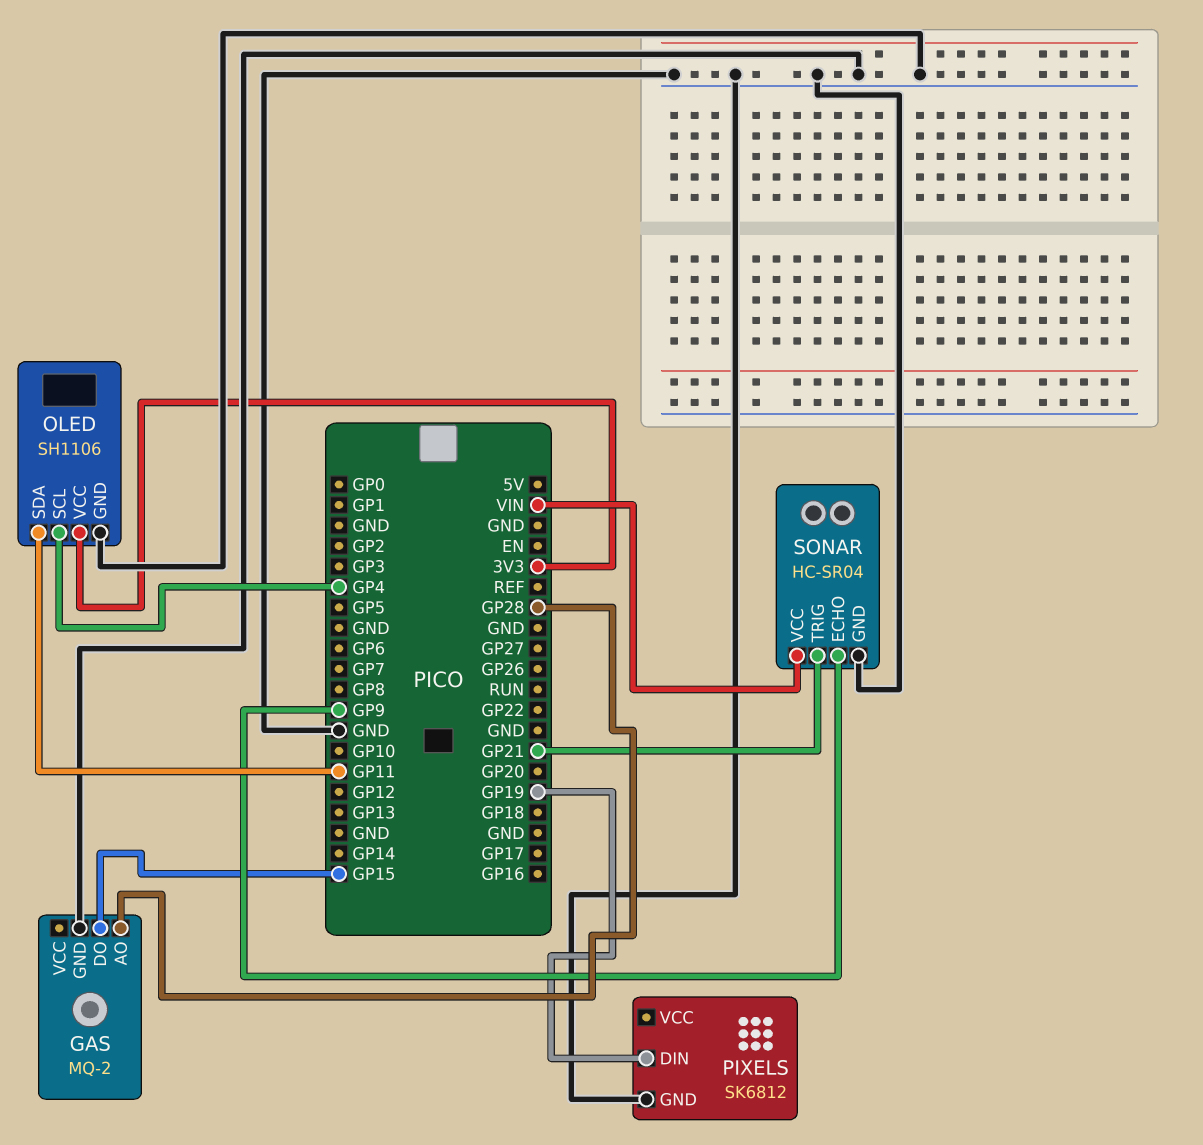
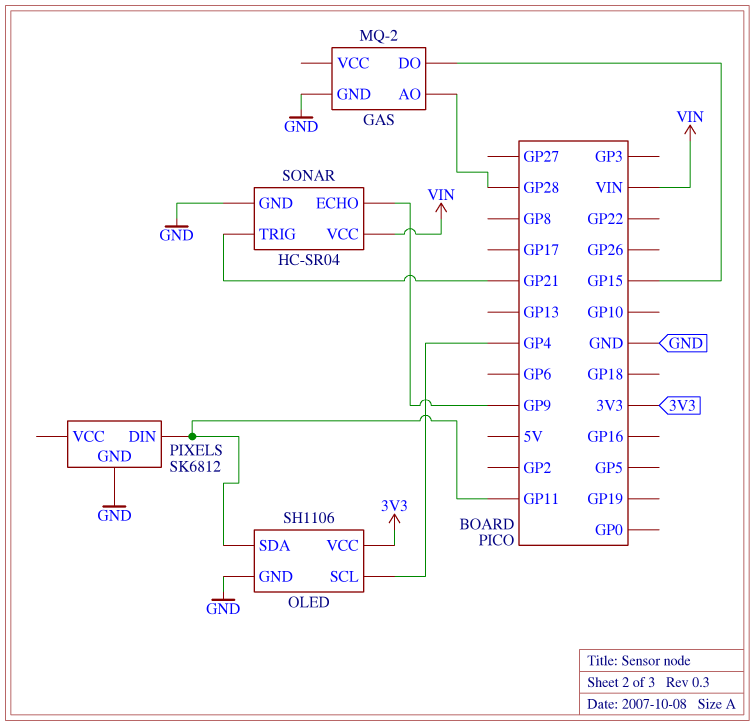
PIXELS pin DIN: GP19 -> GP11

